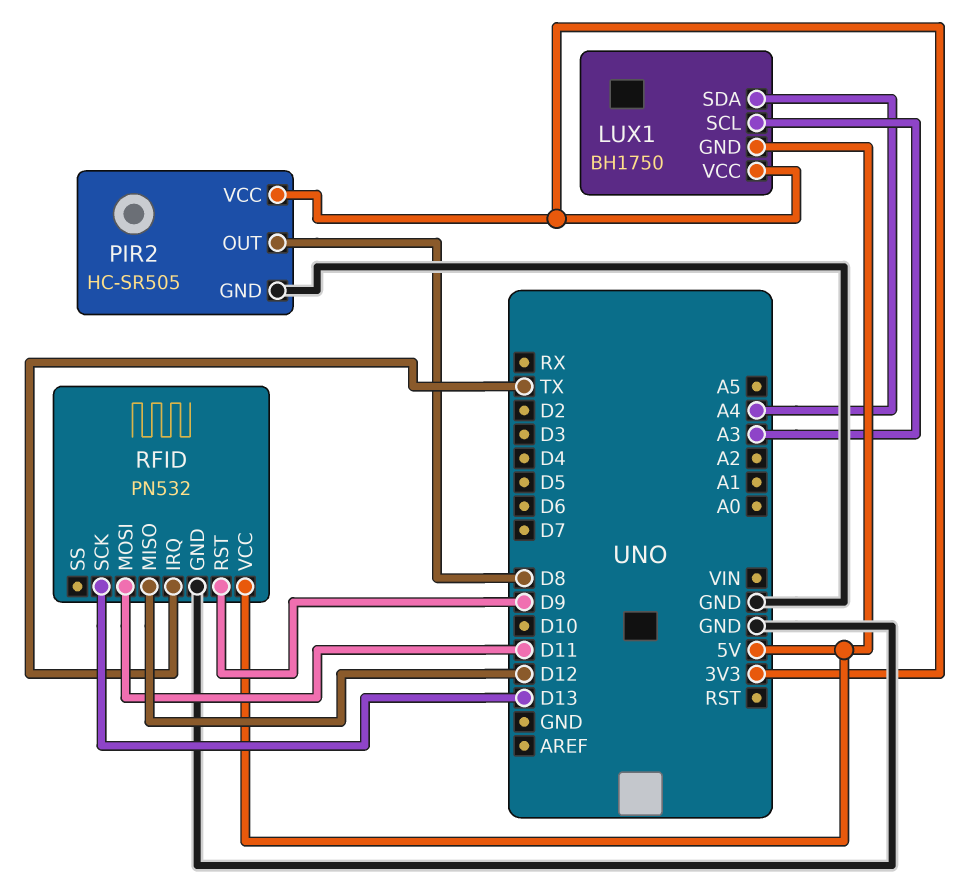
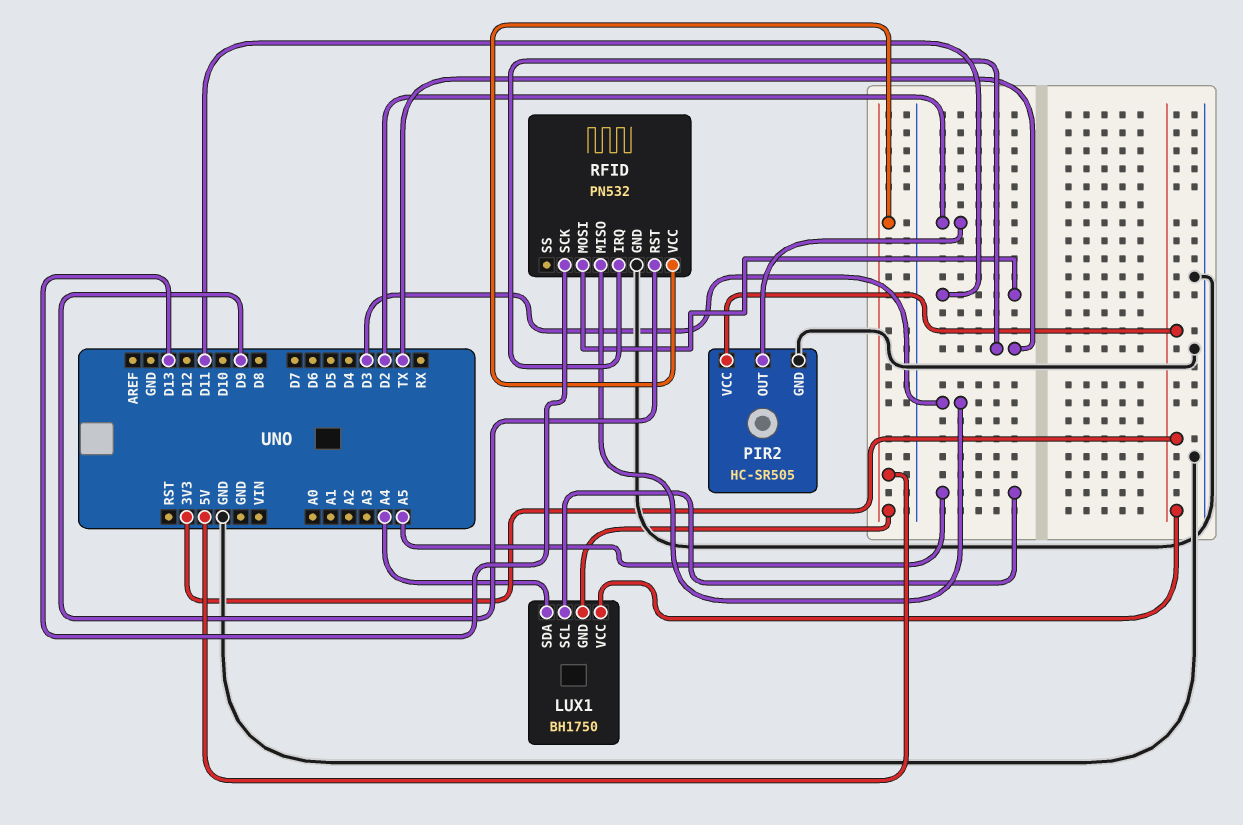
LUX1 pin SCL: A3 -> A5
PIR2 pin OUT: D8 -> D2
RFID pin MISO: D12 -> D3

